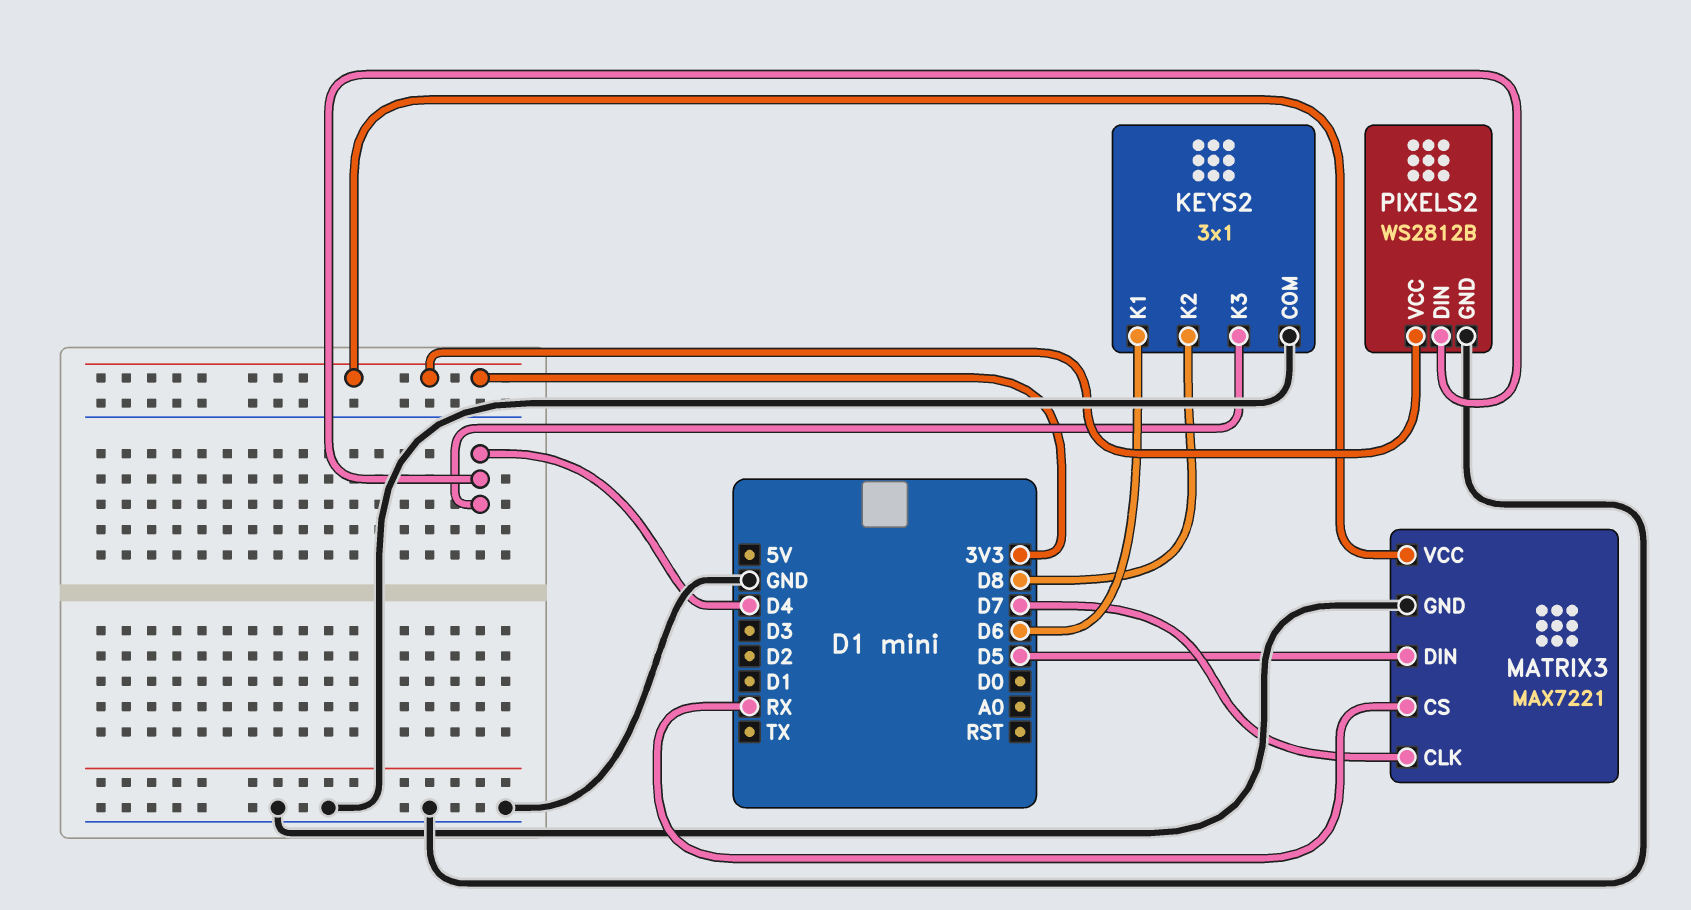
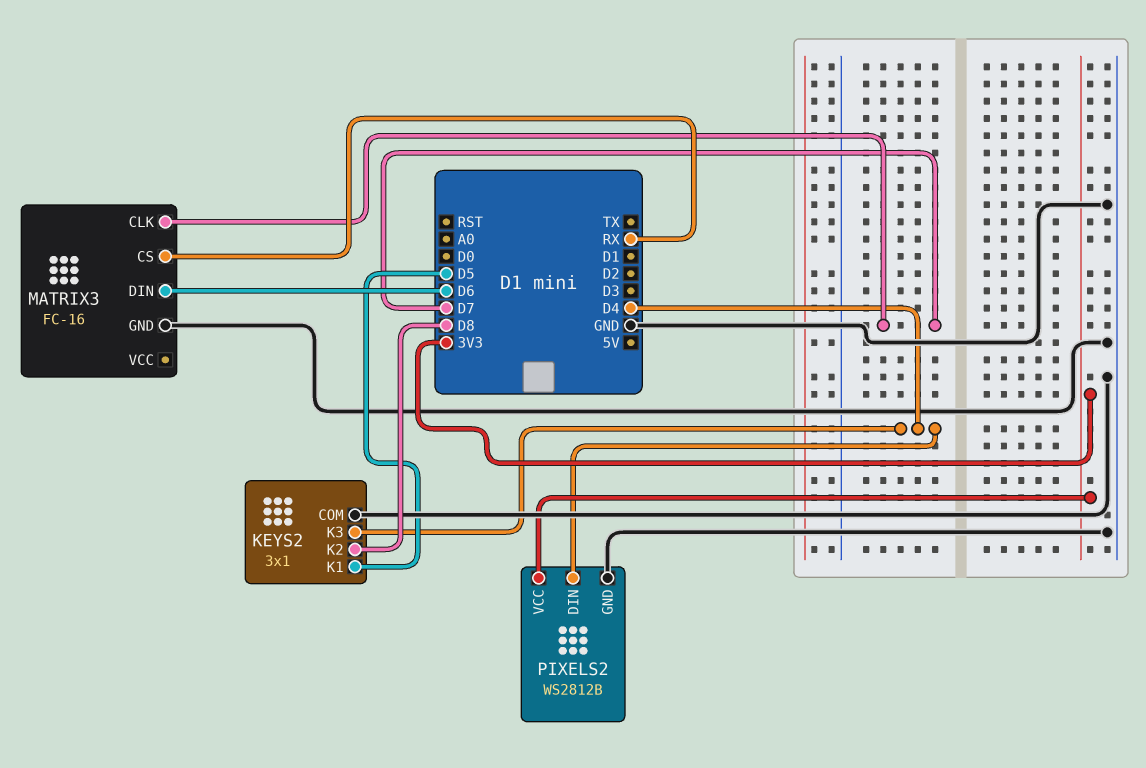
KEYS2 pin K1: D6 -> D5
MATRIX3: MAX7221 -> FC-16
MATRIX3 pin DIN: D5 -> D6
MATRIX3 pin VCC: 3V3 -> none

